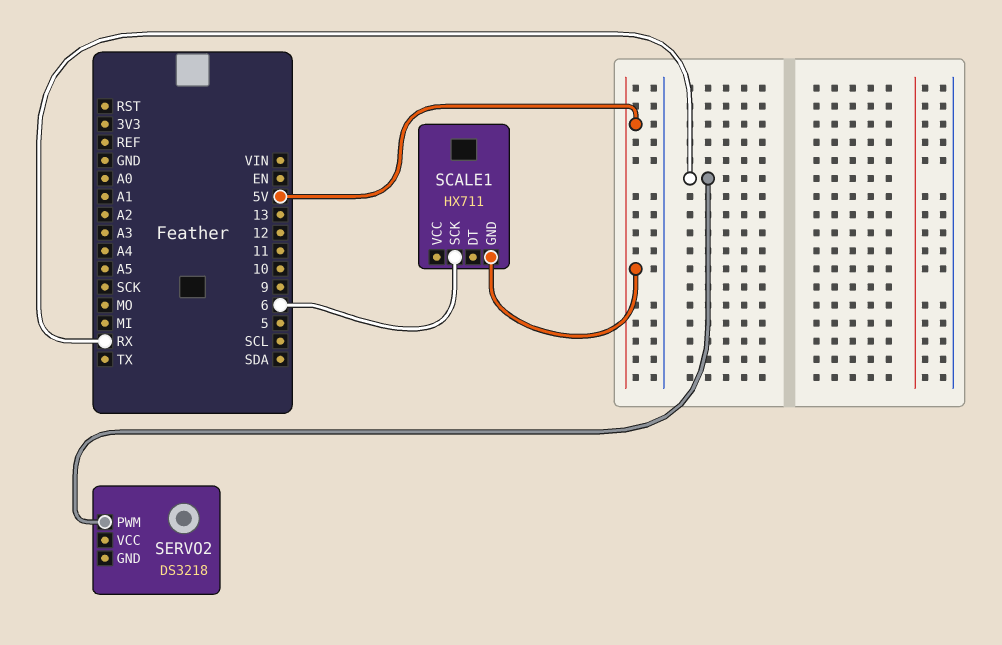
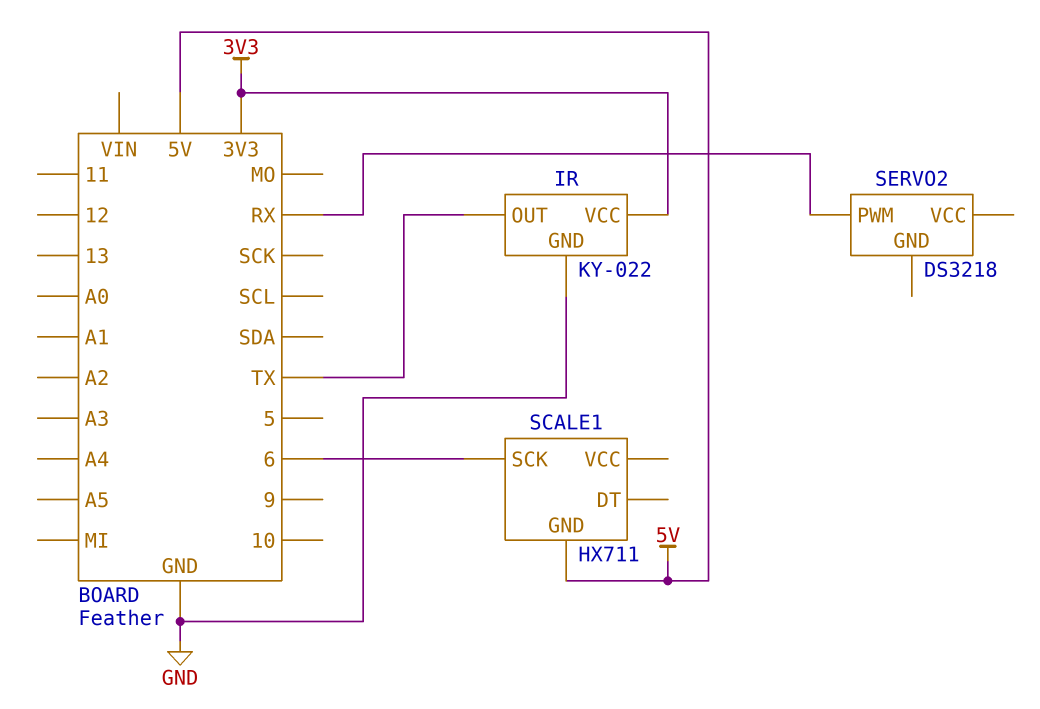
IR: none -> KY-022
IR pin GND: none -> GND
IR pin OUT: none -> TX
IR pin VCC: none -> 3V3

